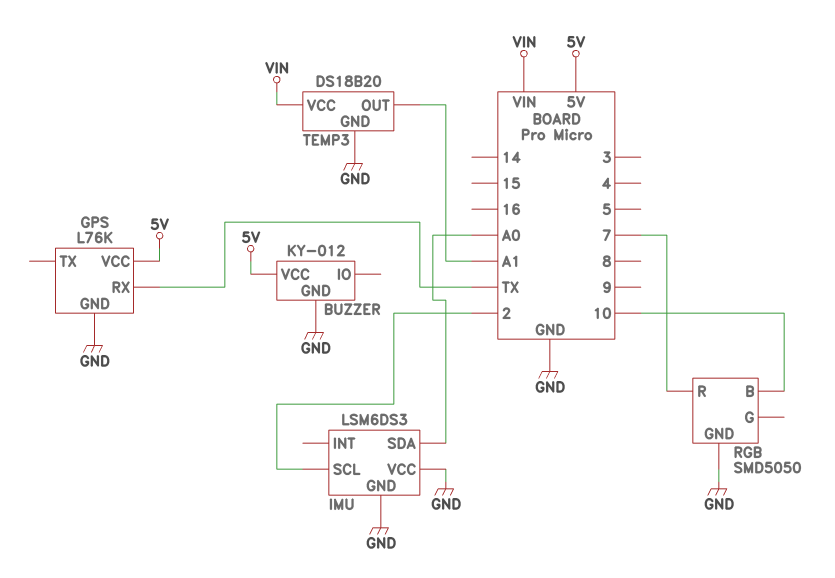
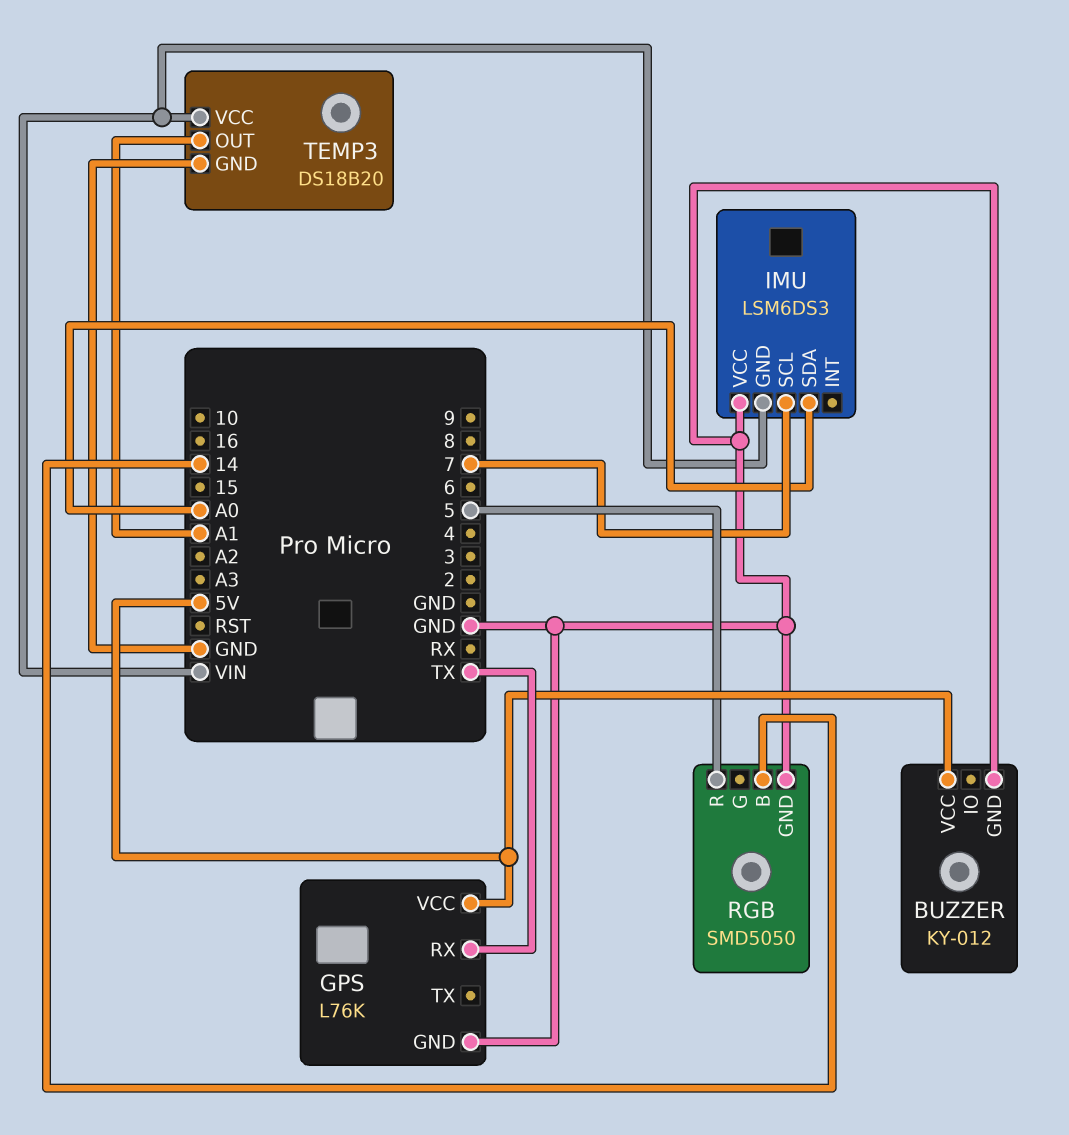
IMU pin GND: GND -> VIN
IMU pin SCL: 2 -> 7
RGB pin B: 10 -> 14
RGB pin R: 7 -> 5

